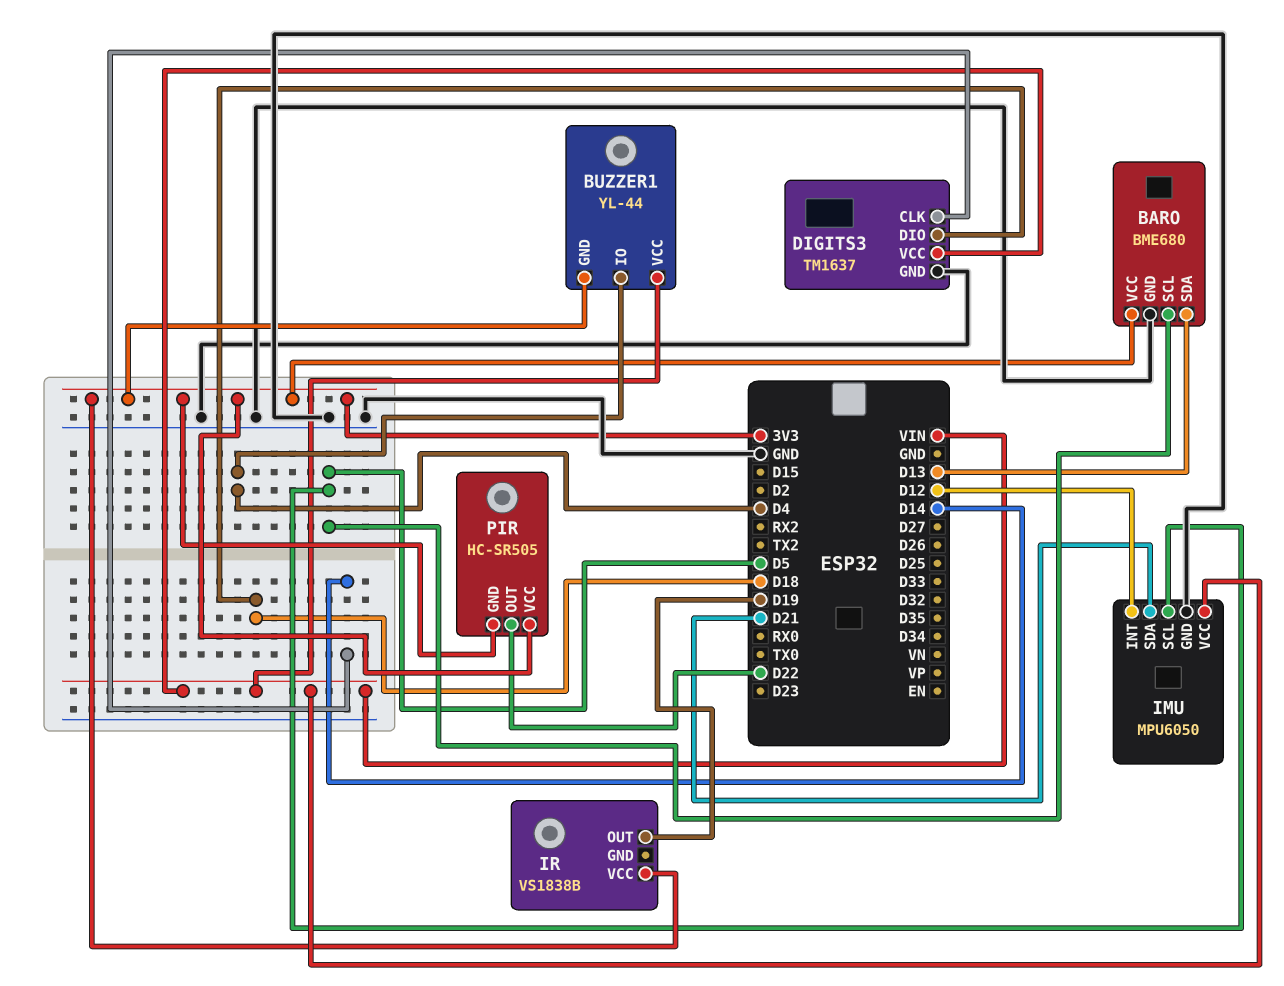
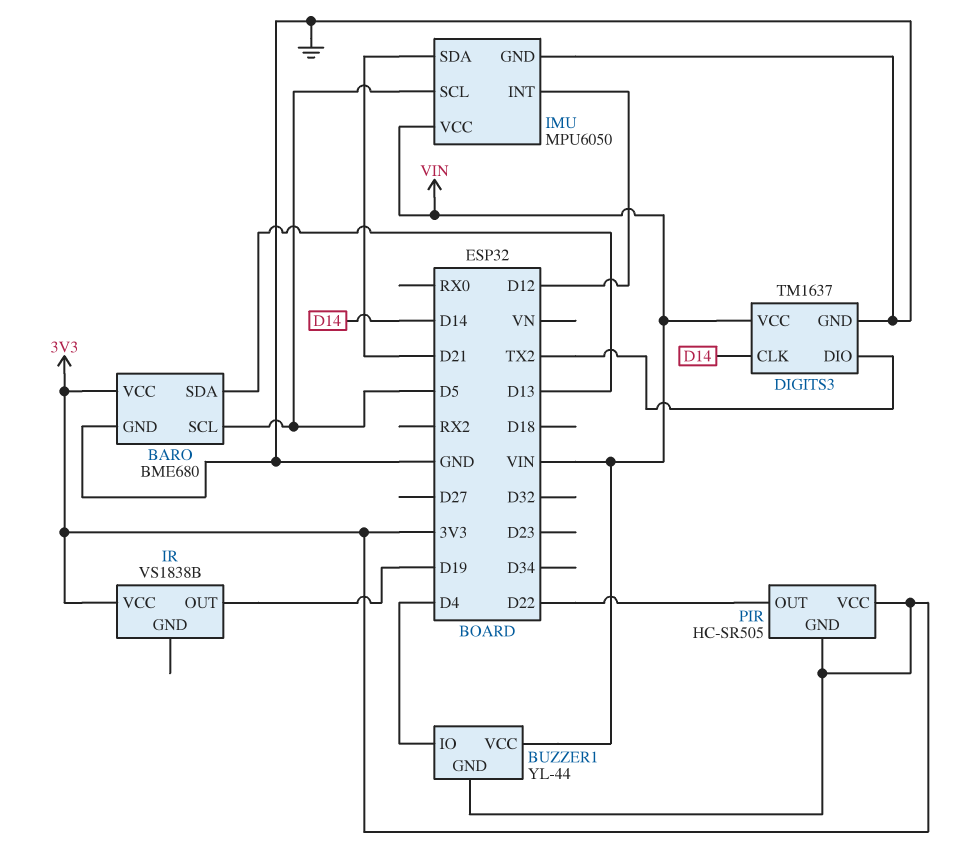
DIGITS3 pin DIO: D18 -> TX2

